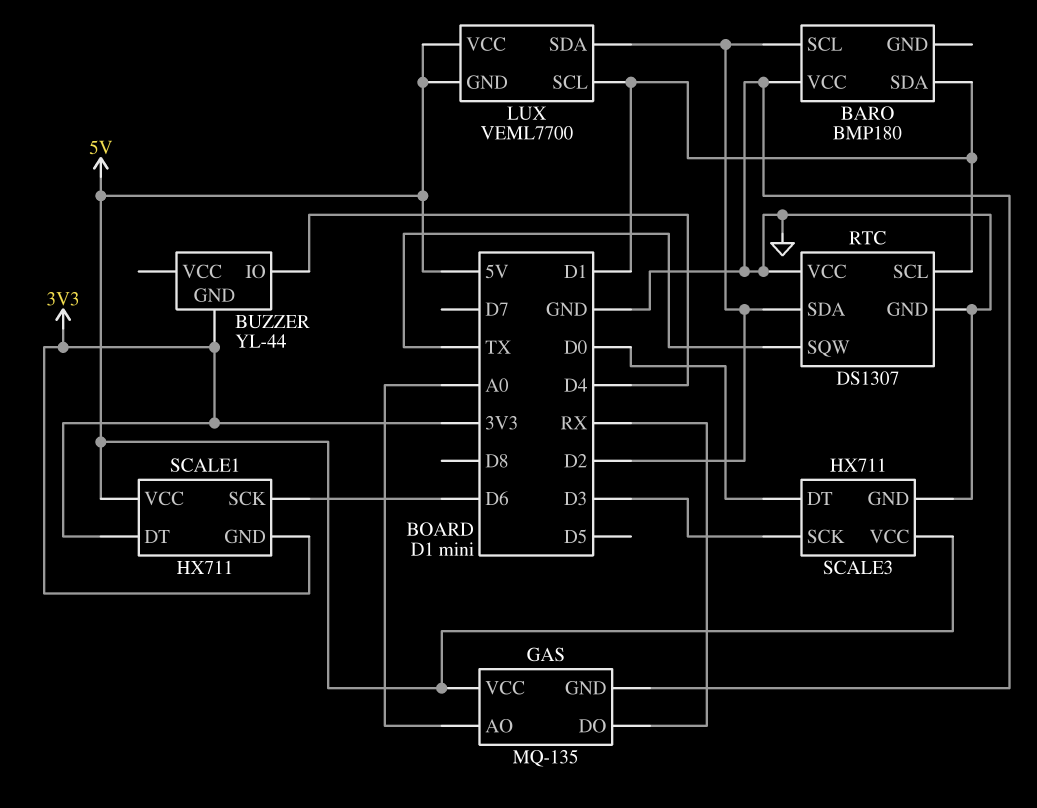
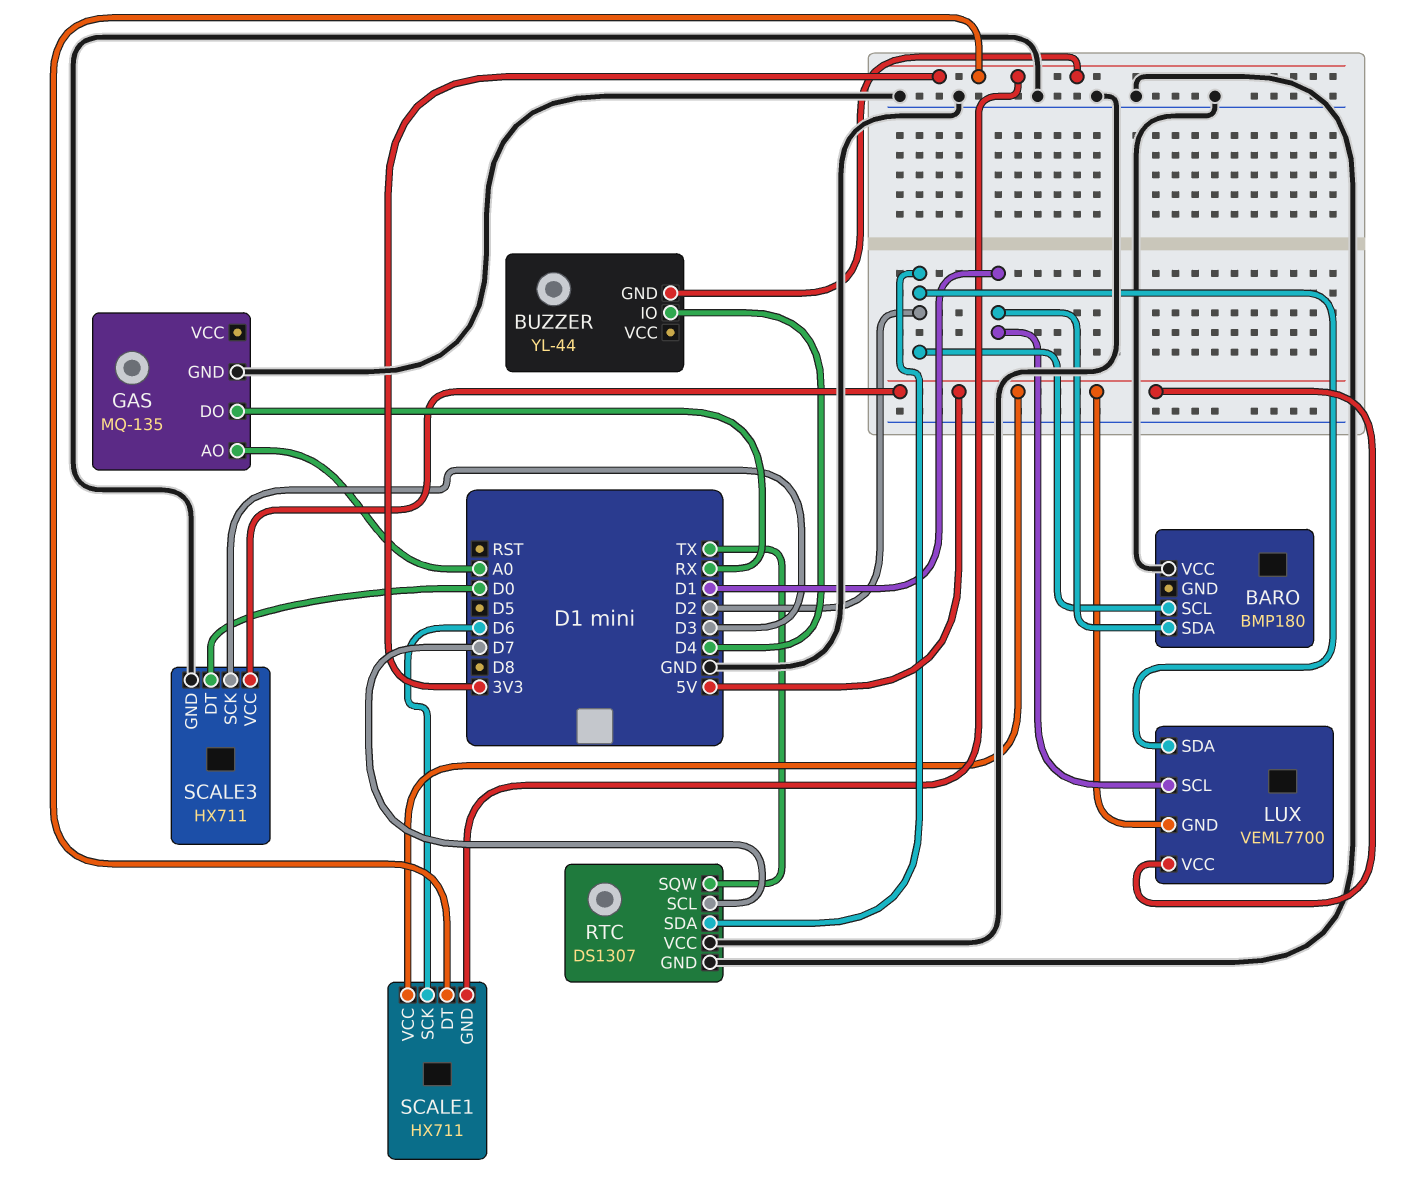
GAS pin VCC: 5V -> none
RTC pin SCL: D1 -> D7

